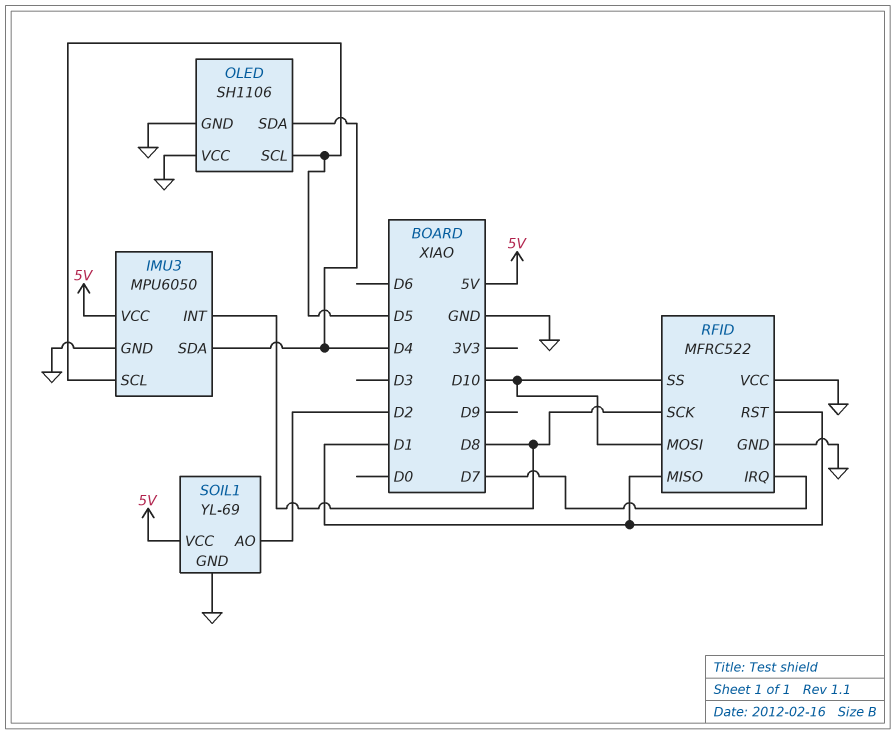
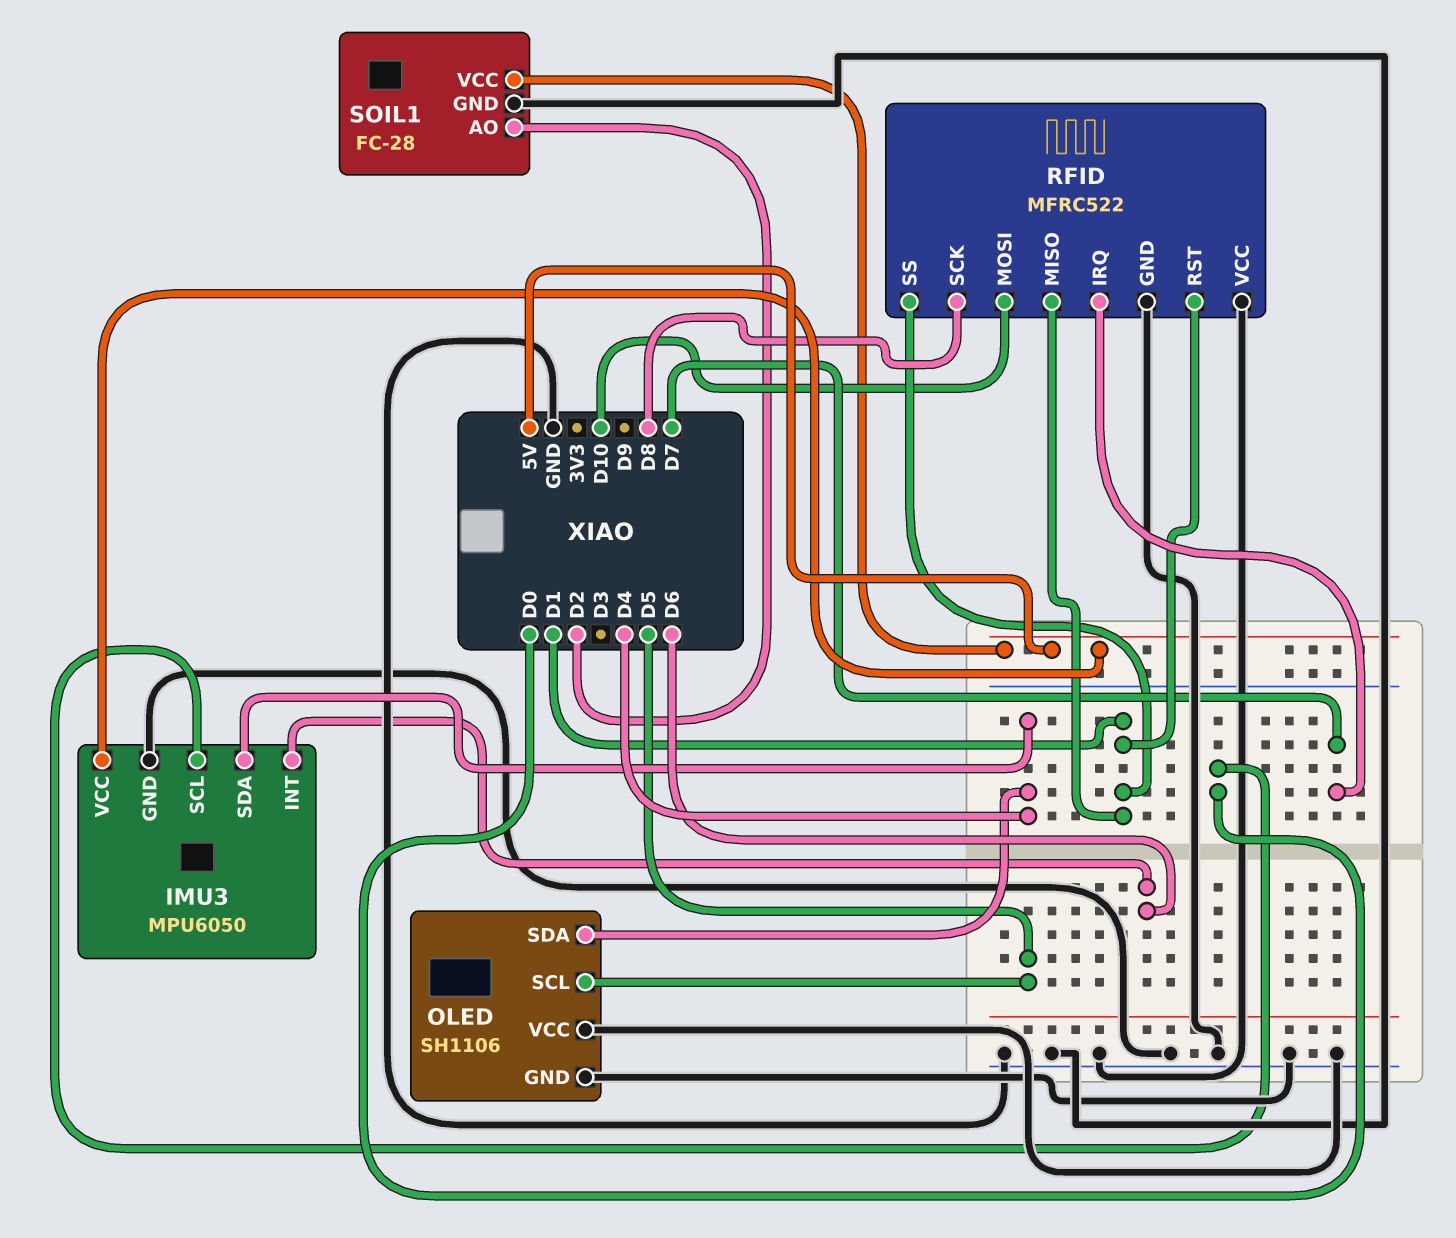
IMU3 pin INT: D8 -> D6
IMU3 pin SCL: D5 -> D0
RFID pin SS: D10 -> D1
SOIL1: YL-69 -> FC-28

